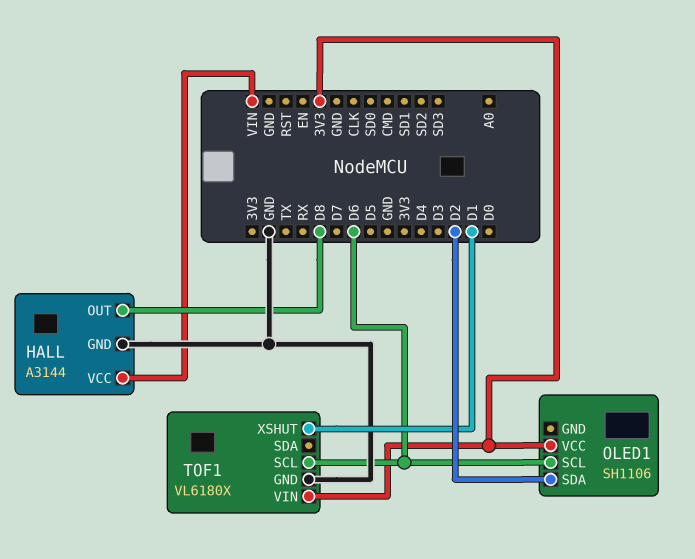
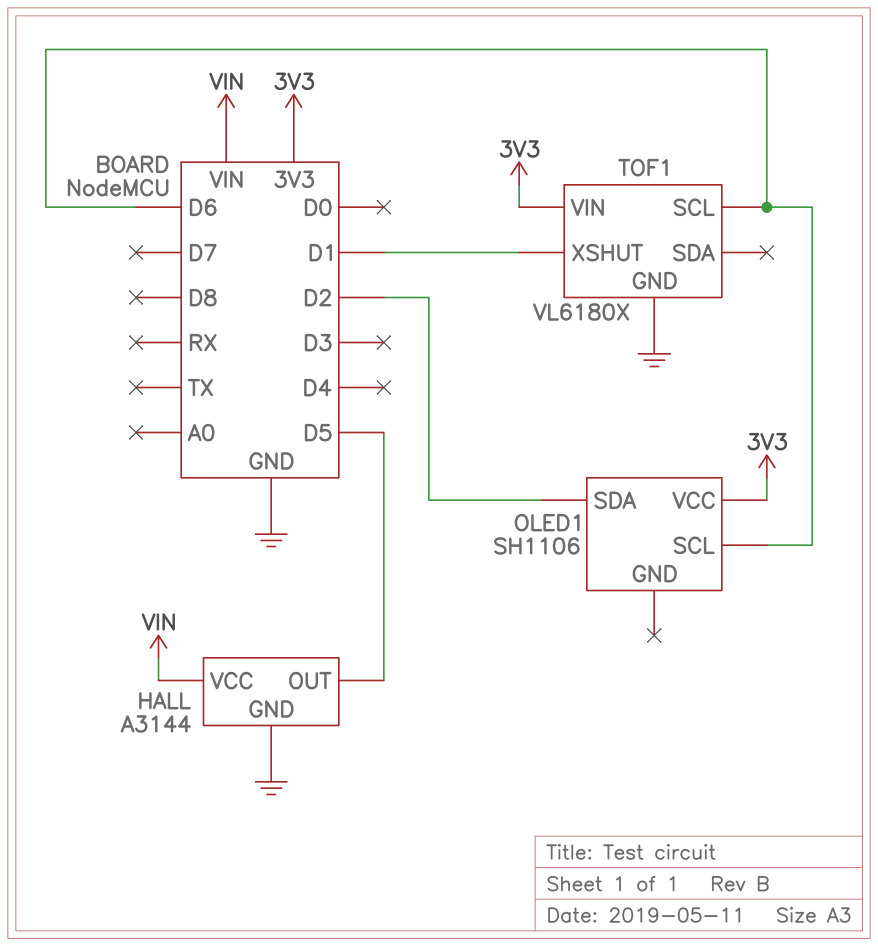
HALL pin OUT: D8 -> D5

